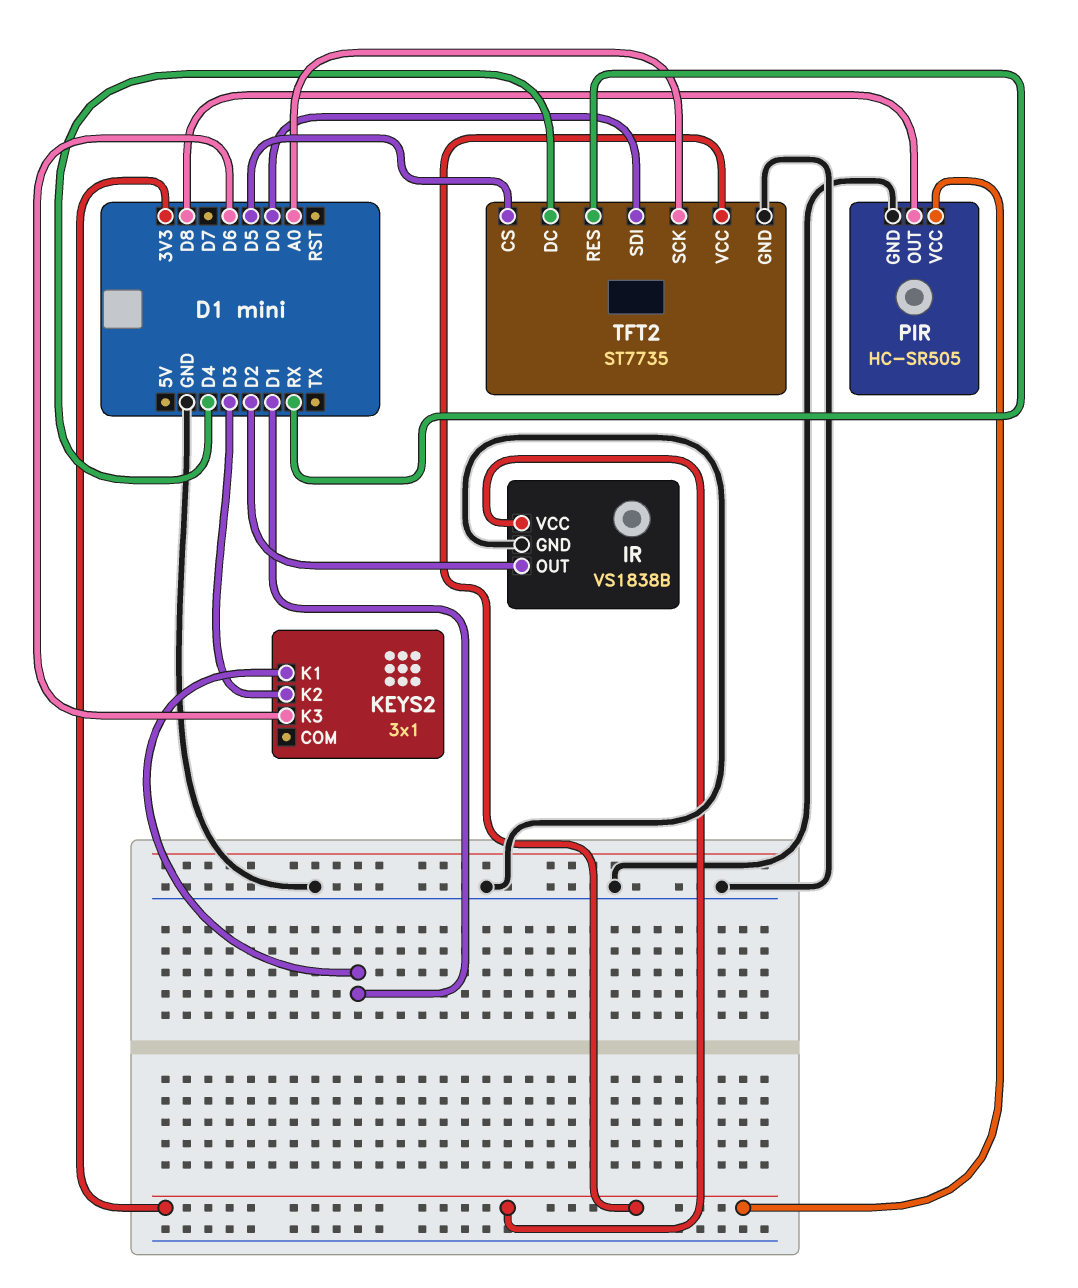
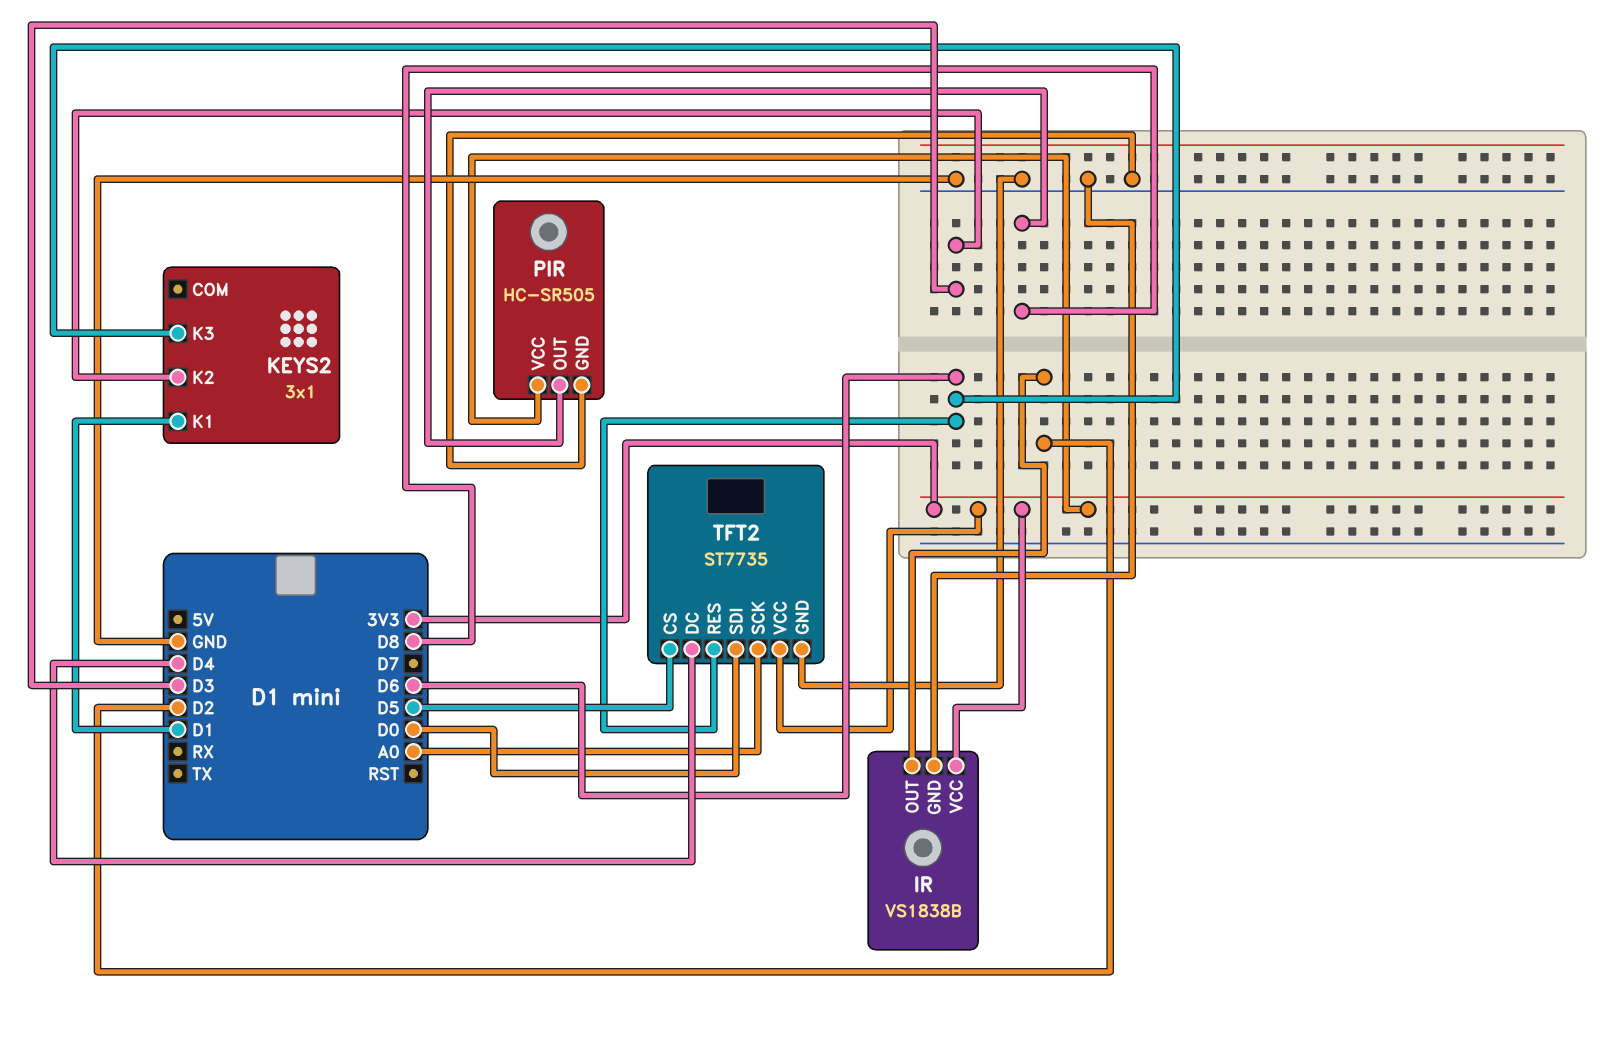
TFT2 pin RES: RX -> D6

